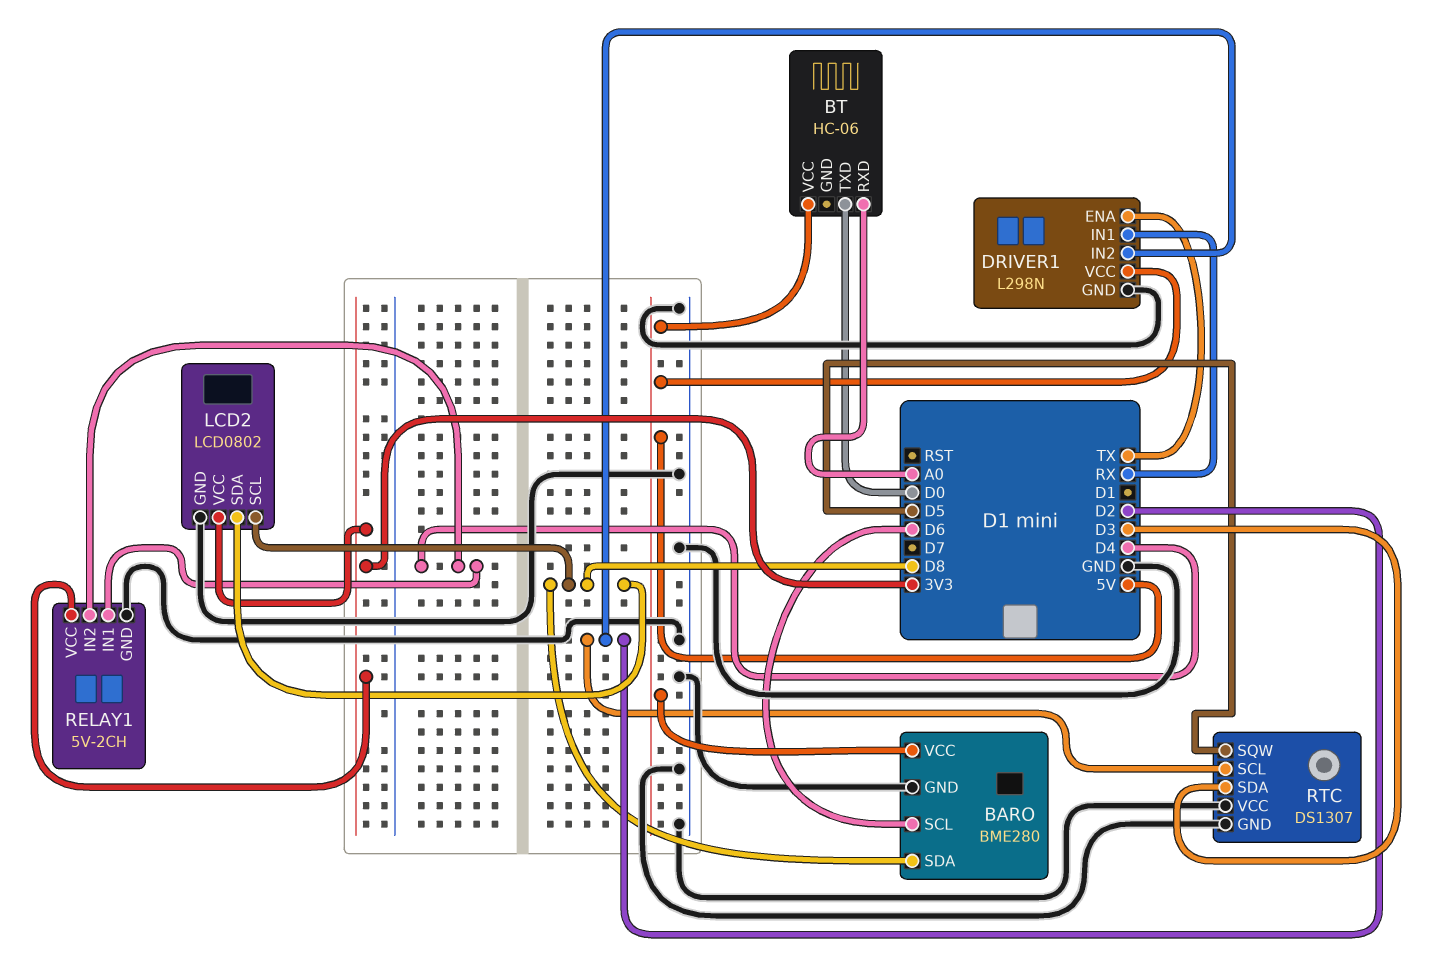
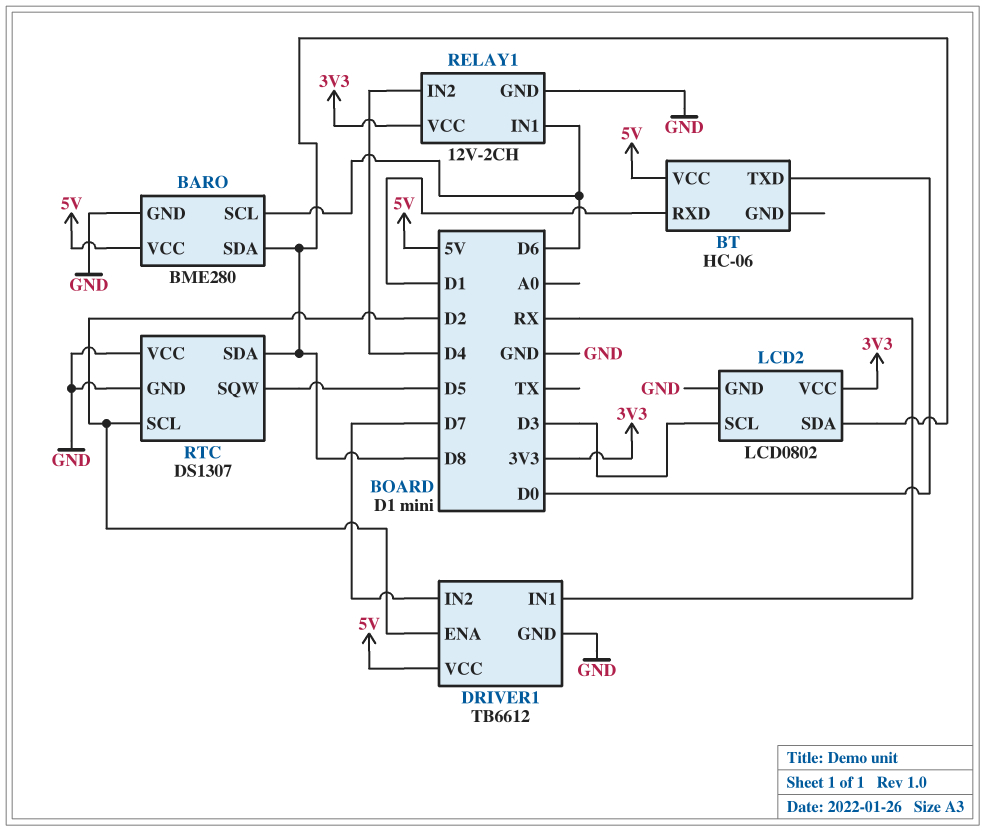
BT pin RXD: A0 -> D1
DRIVER1: L298N -> TB6612
DRIVER1 pin ENA: TX -> D2
DRIVER1 pin IN2: D2 -> D7
LCD2 pin SCL: D8 -> D3
RELAY1: 5V-2CH -> 12V-2CH
RELAY1 pin IN1: D4 -> D6
RTC pin SDA: D3 -> D8

